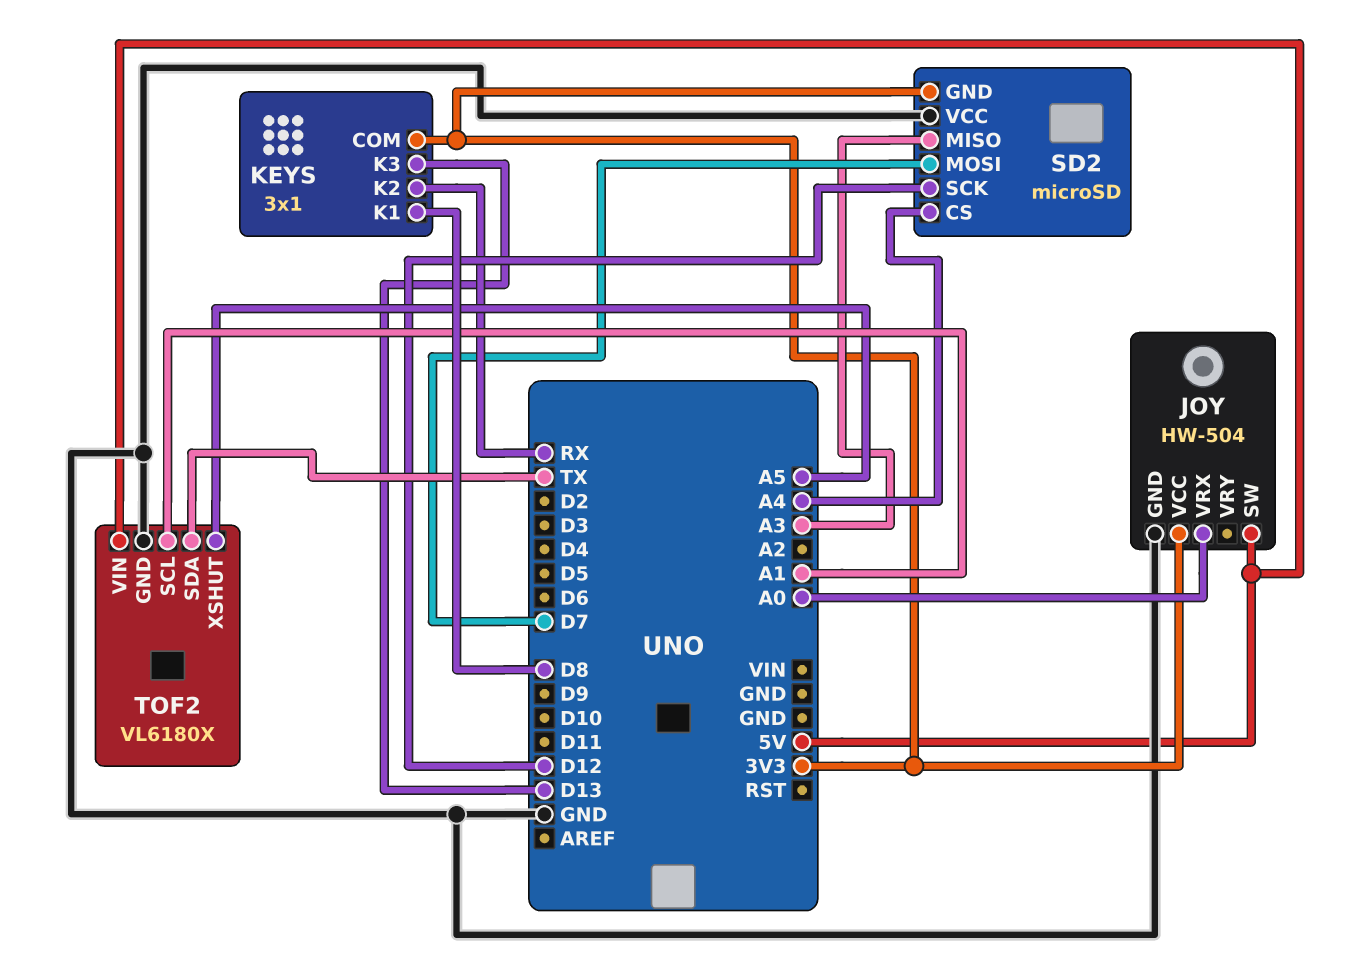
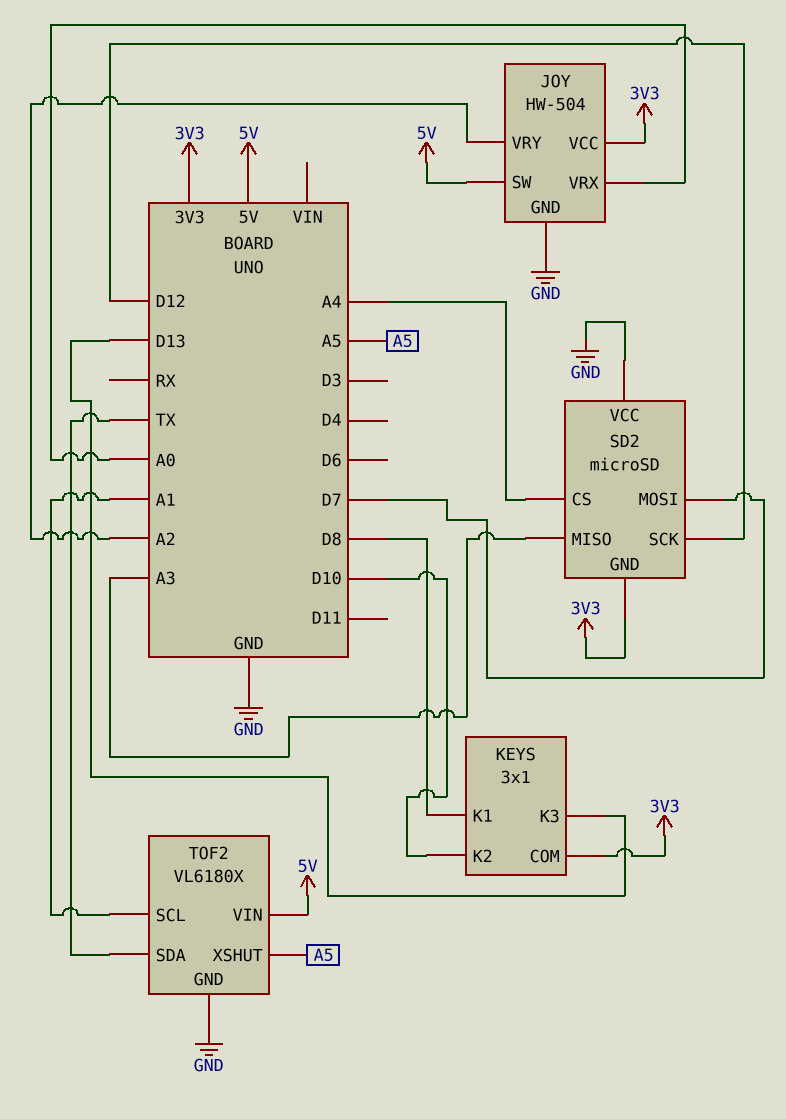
JOY pin VRY: none -> A2
KEYS pin K2: RX -> D10

